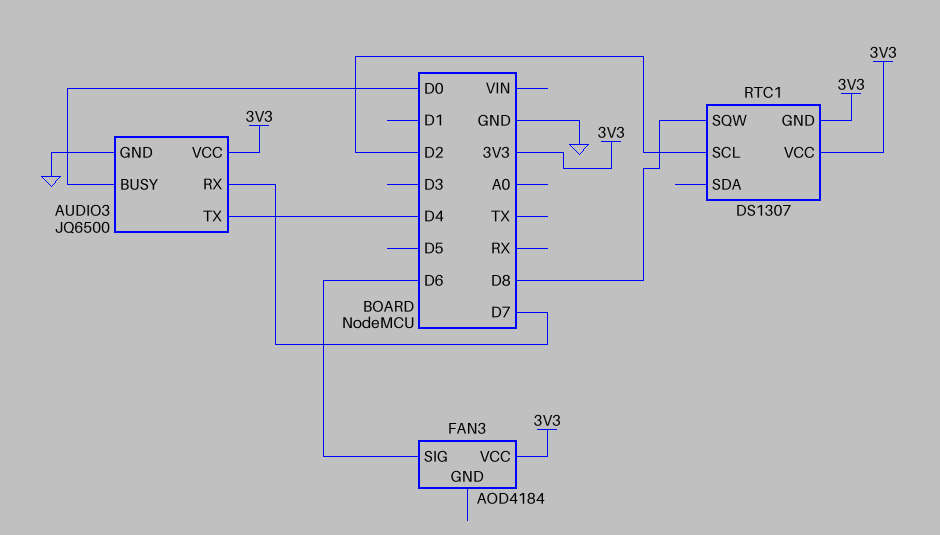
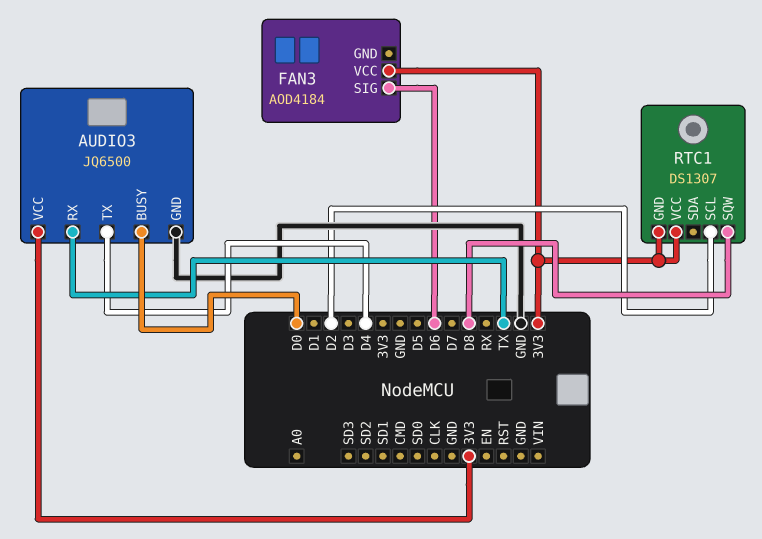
AUDIO3 pin RX: D7 -> TX

